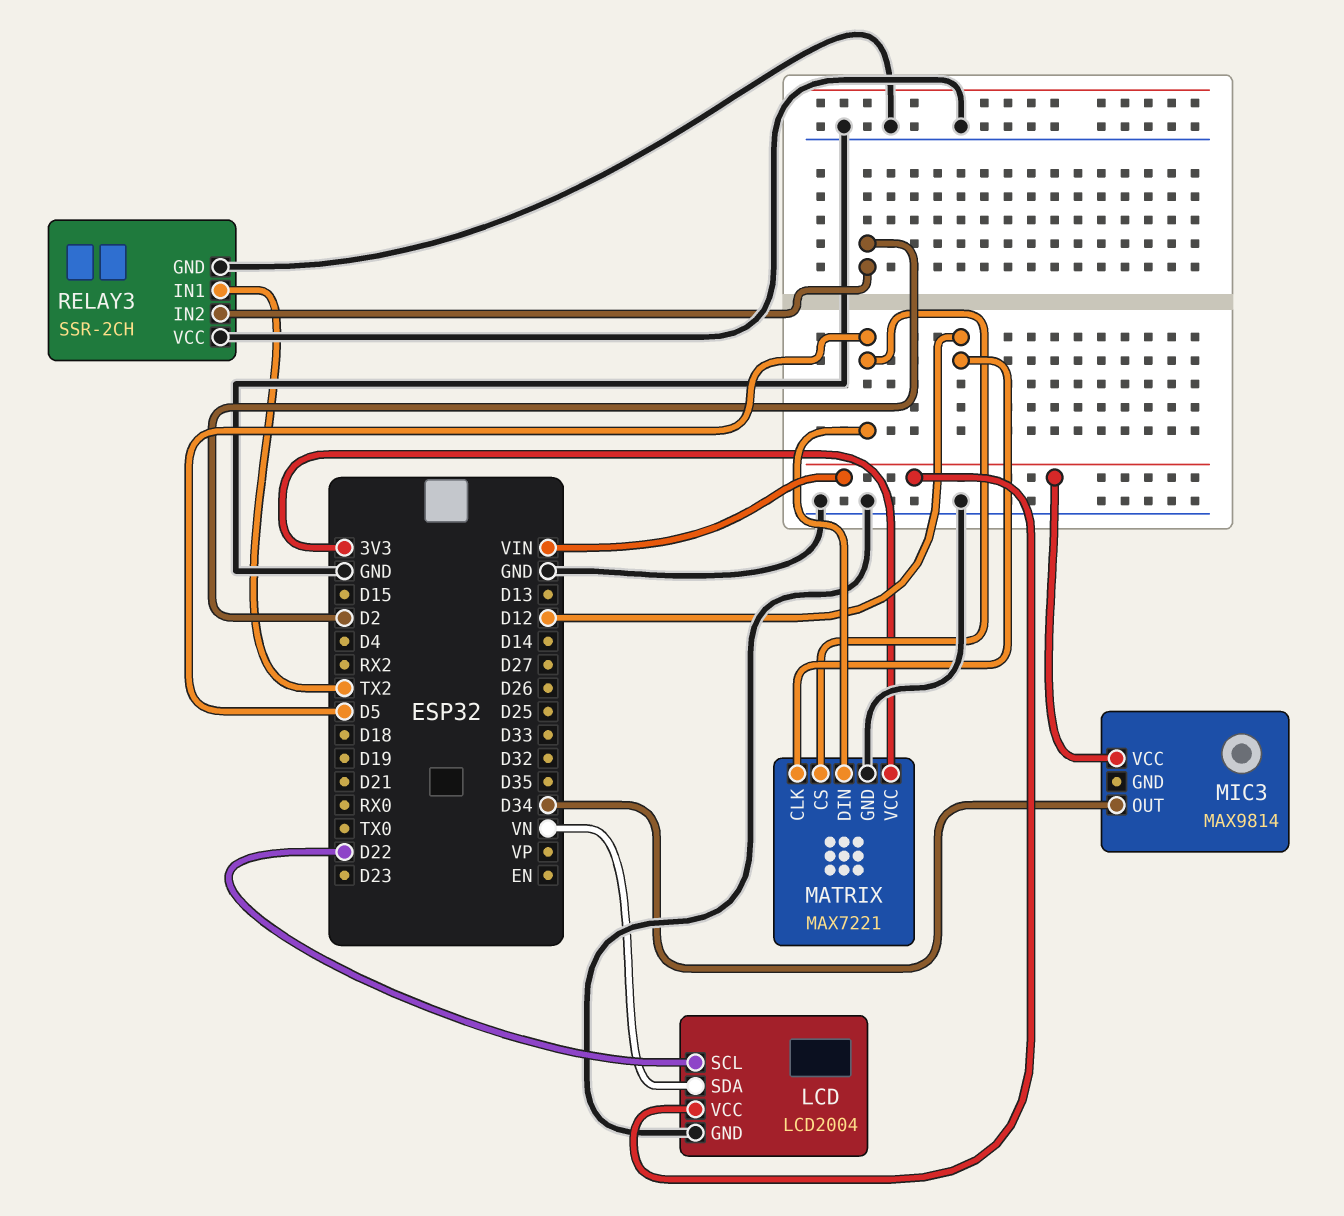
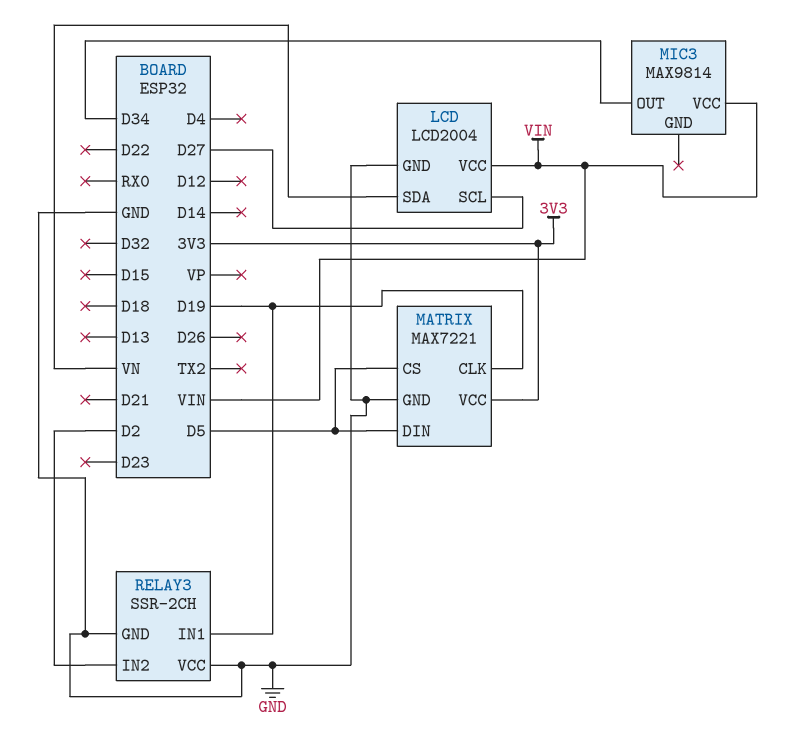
LCD pin SCL: D22 -> D27
MATRIX pin CLK: D12 -> D19
RELAY3 pin IN1: TX2 -> D19

